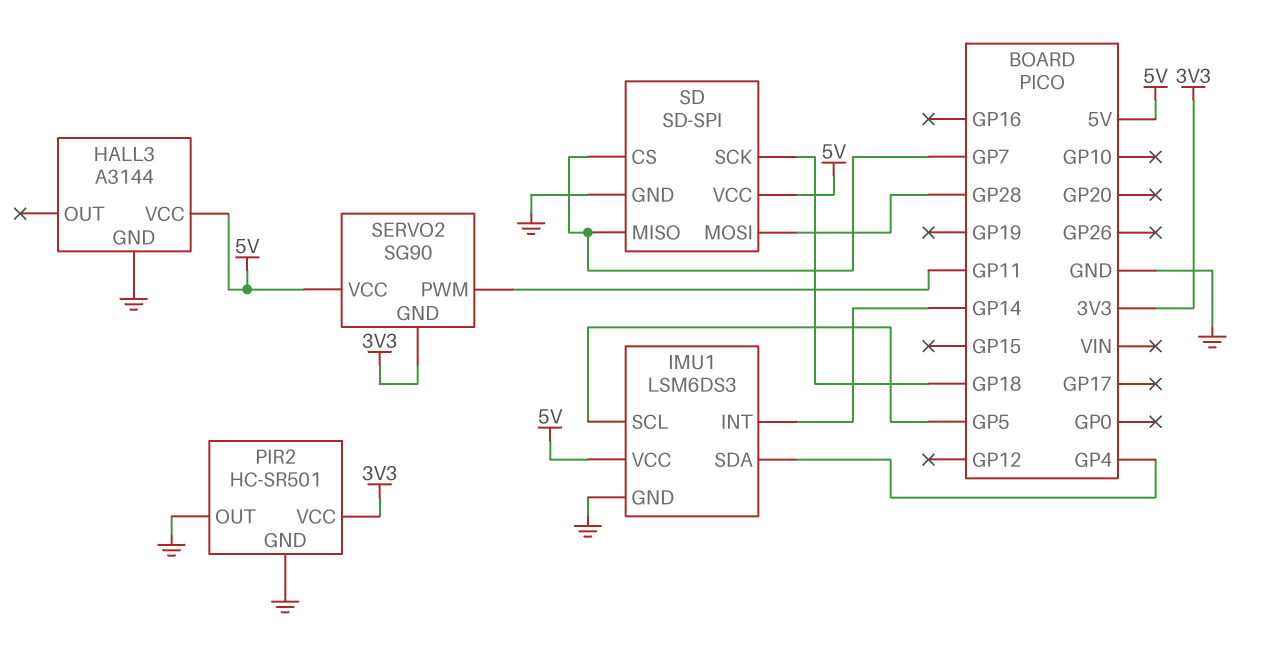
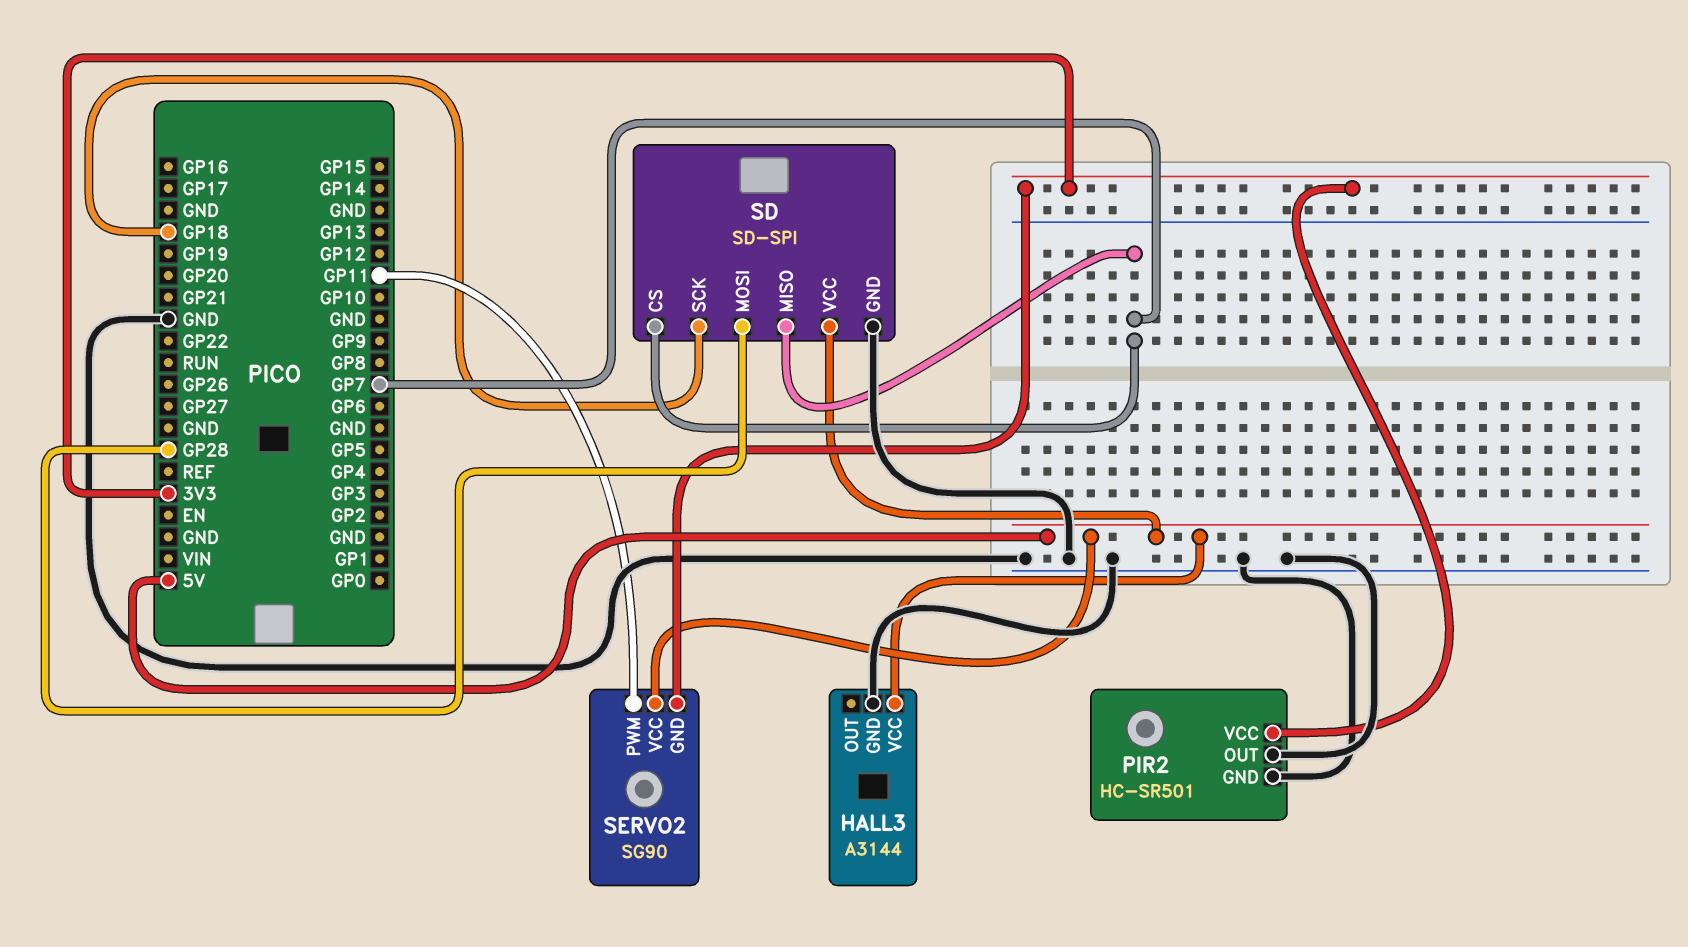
IMU1: LSM6DS3 -> none
IMU1 pin GND: GND -> none
IMU1 pin INT: GP14 -> none
IMU1 pin SCL: GP5 -> none
IMU1 pin SDA: GP4 -> none
IMU1 pin VCC: 5V -> none

